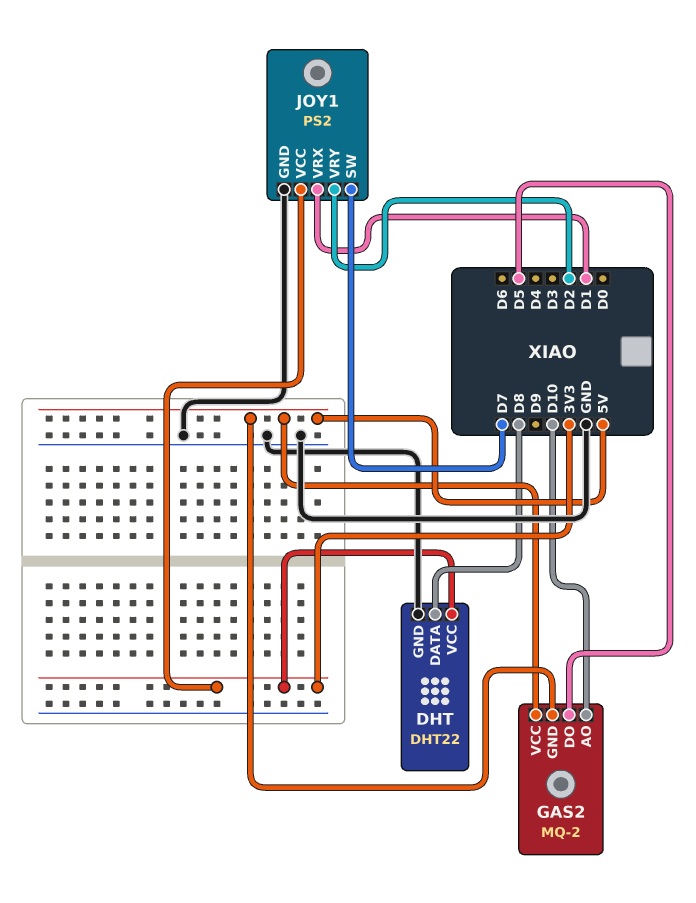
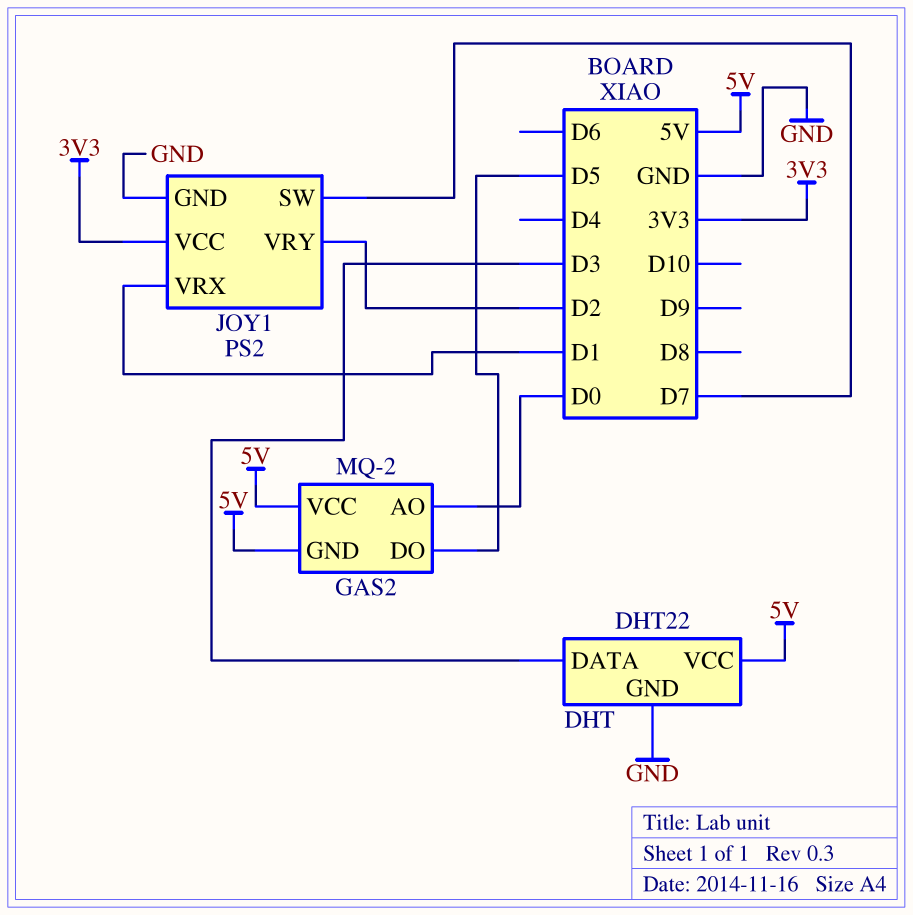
DHT pin DATA: D8 -> D3
DHT pin VCC: 3V3 -> 5V
GAS2 pin AO: D10 -> D0

